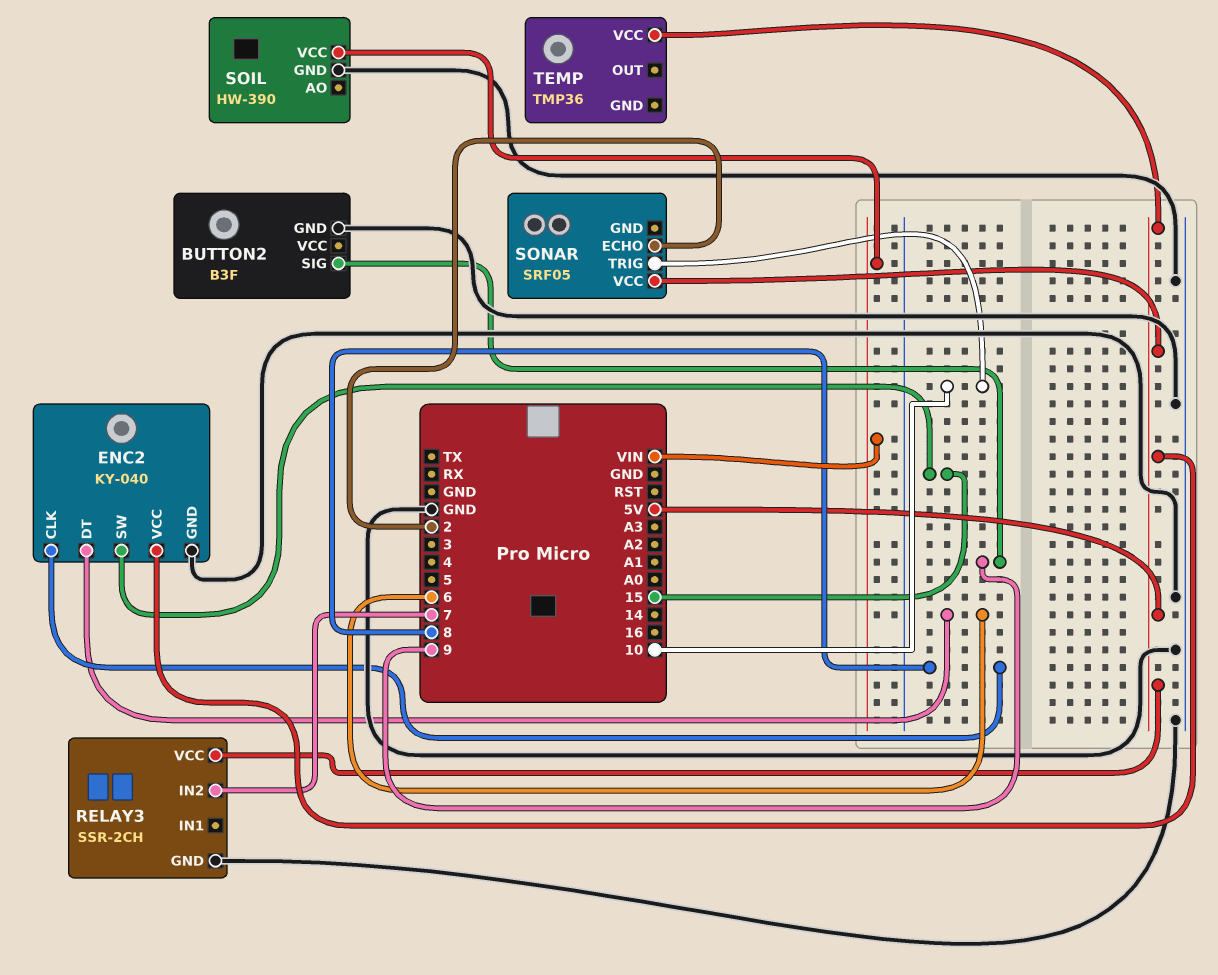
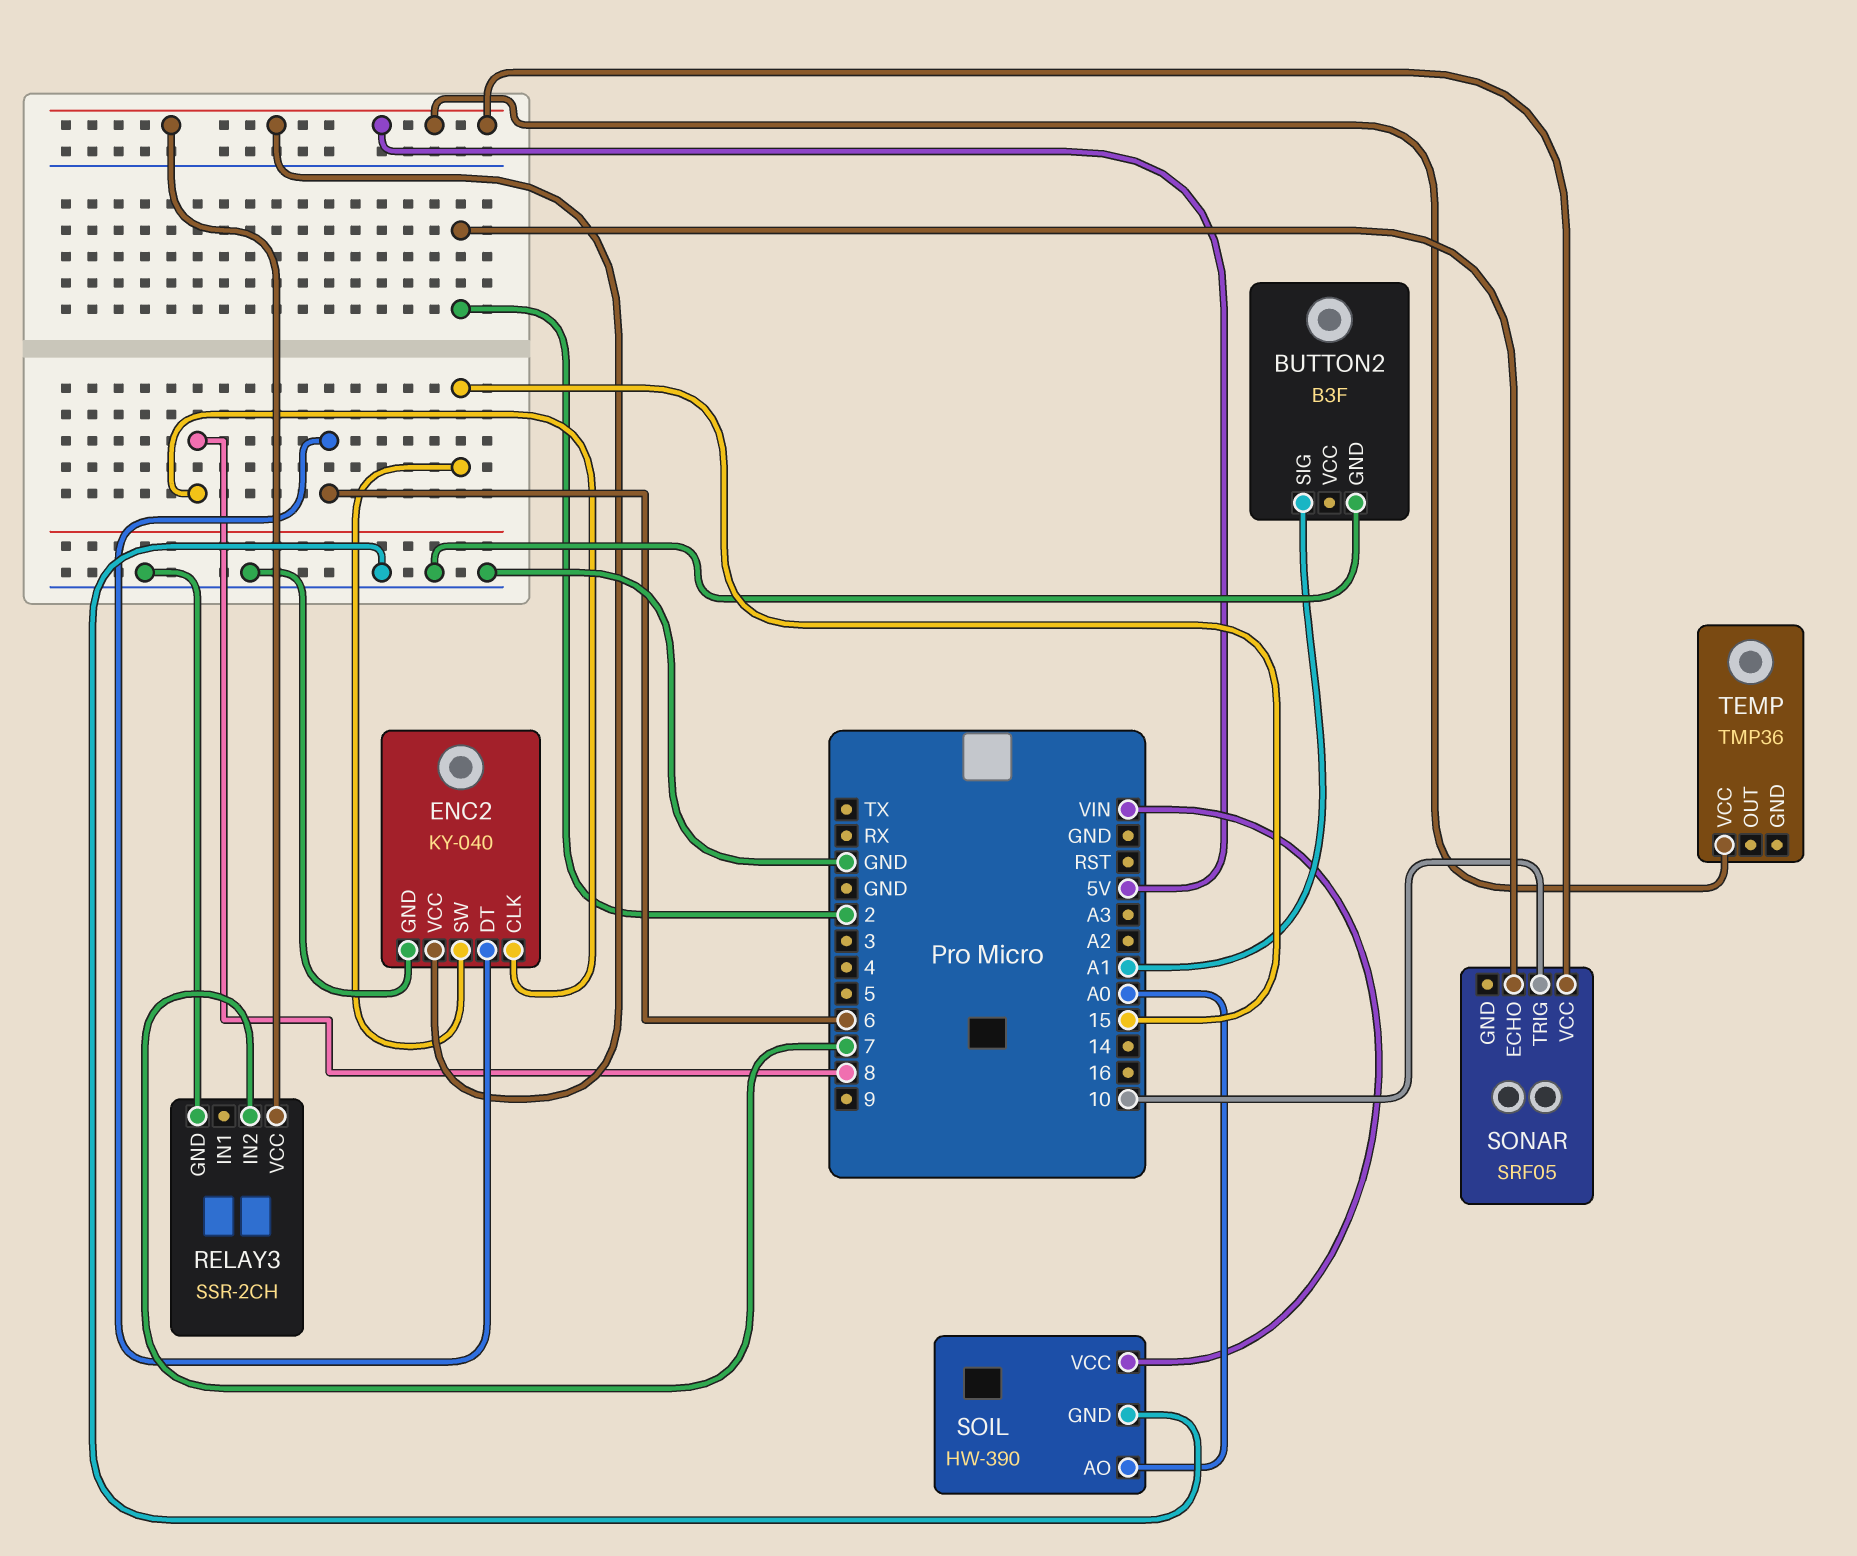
BUTTON2 pin SIG: 9 -> A1
SOIL pin AO: none -> A0

